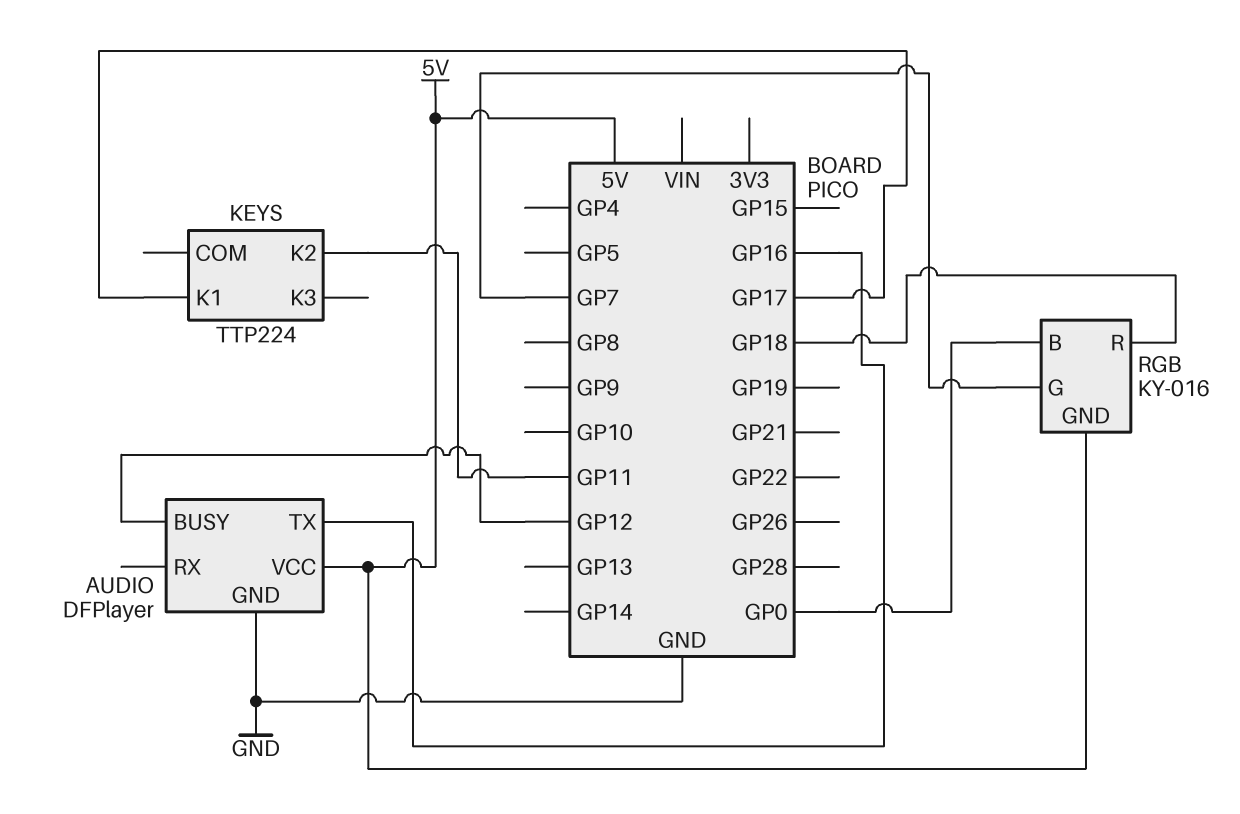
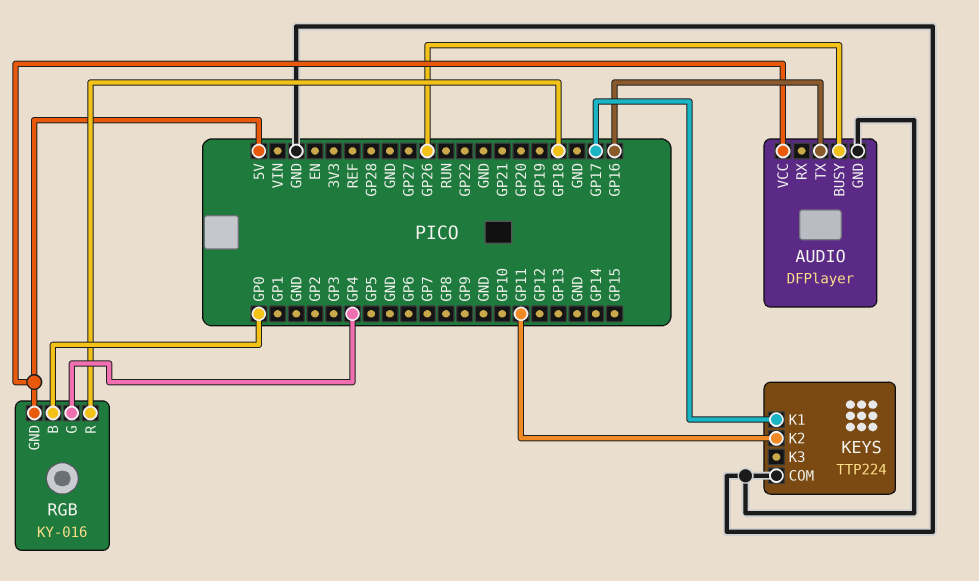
AUDIO pin BUSY: GP12 -> GP26
KEYS pin COM: none -> GND
RGB pin G: GP7 -> GP4

